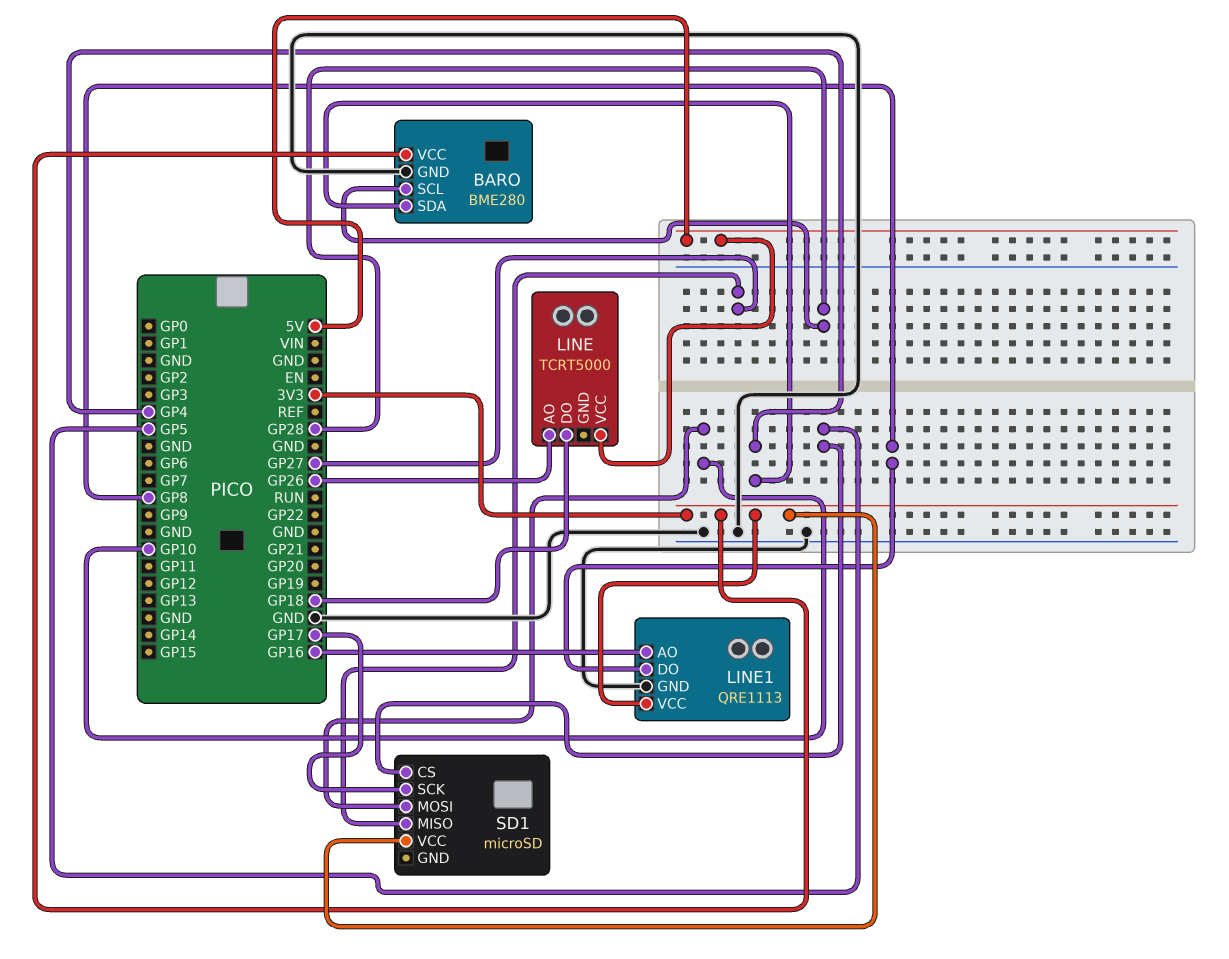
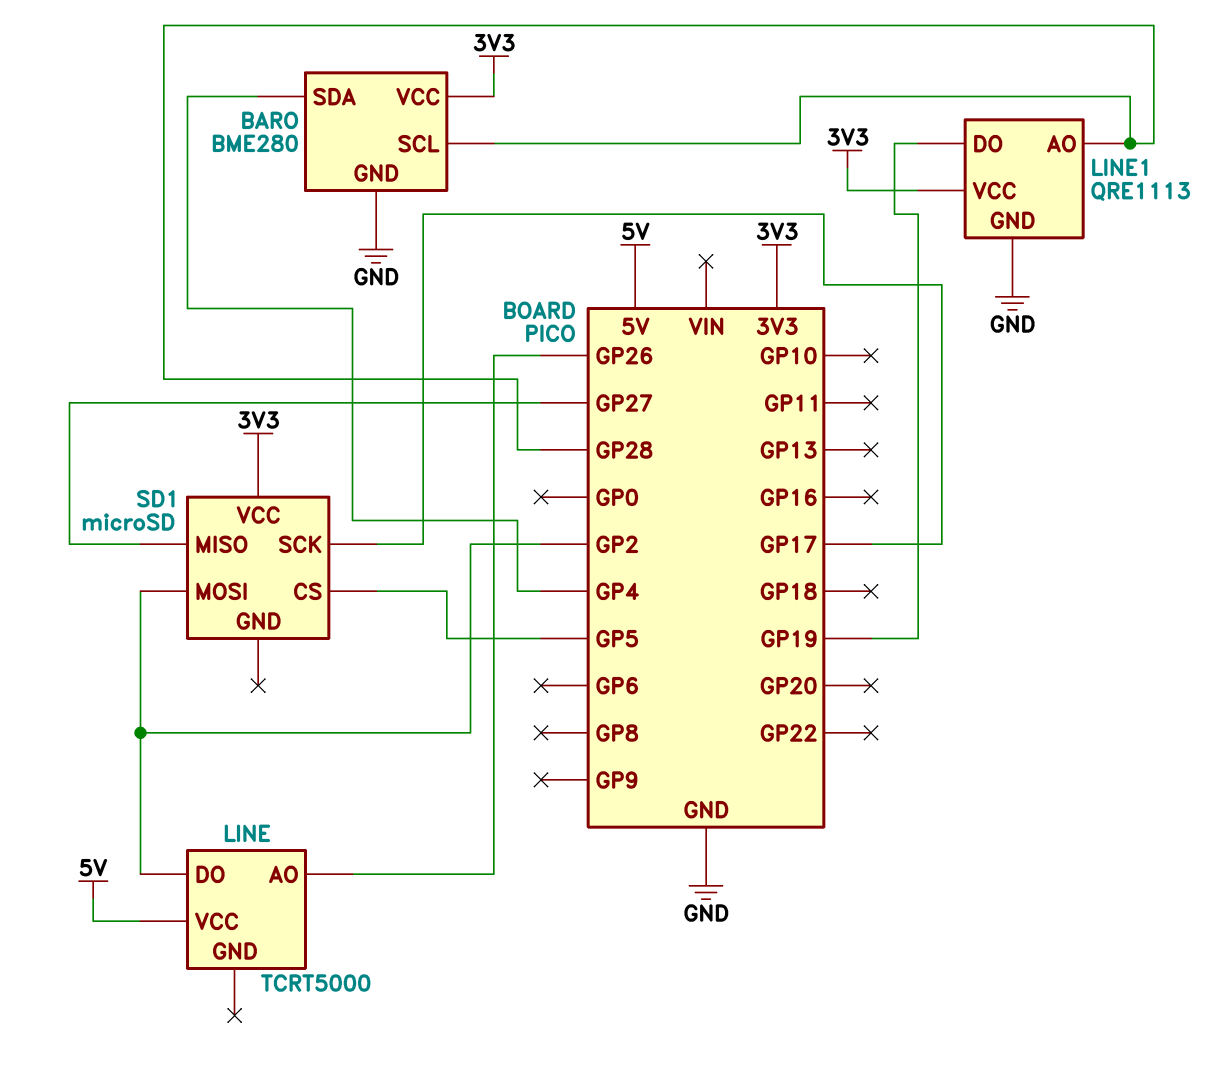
LINE pin DO: GP18 -> GP2
LINE1 pin AO: GP16 -> GP28
LINE1 pin DO: GP8 -> GP19
SD1 pin MOSI: GP10 -> GP2

